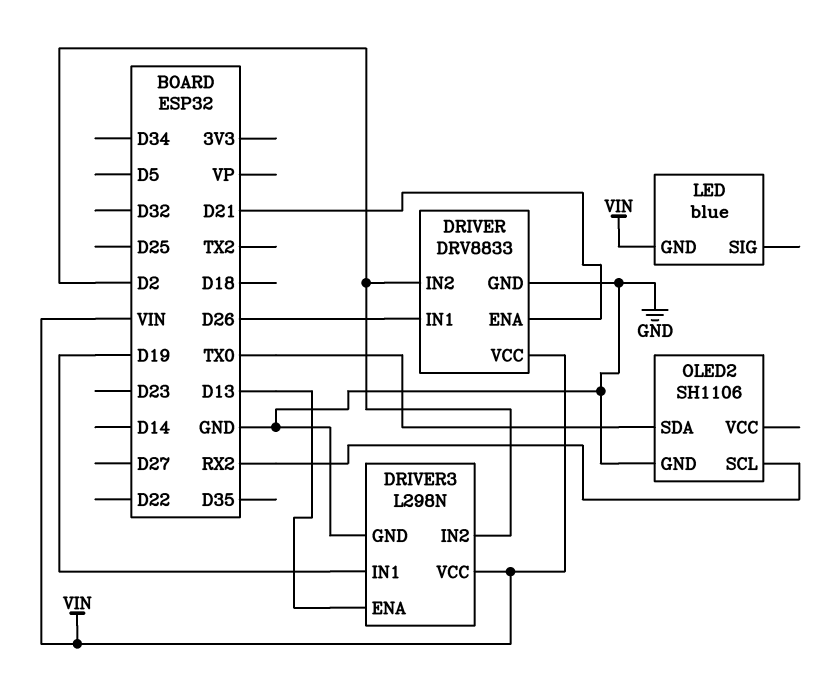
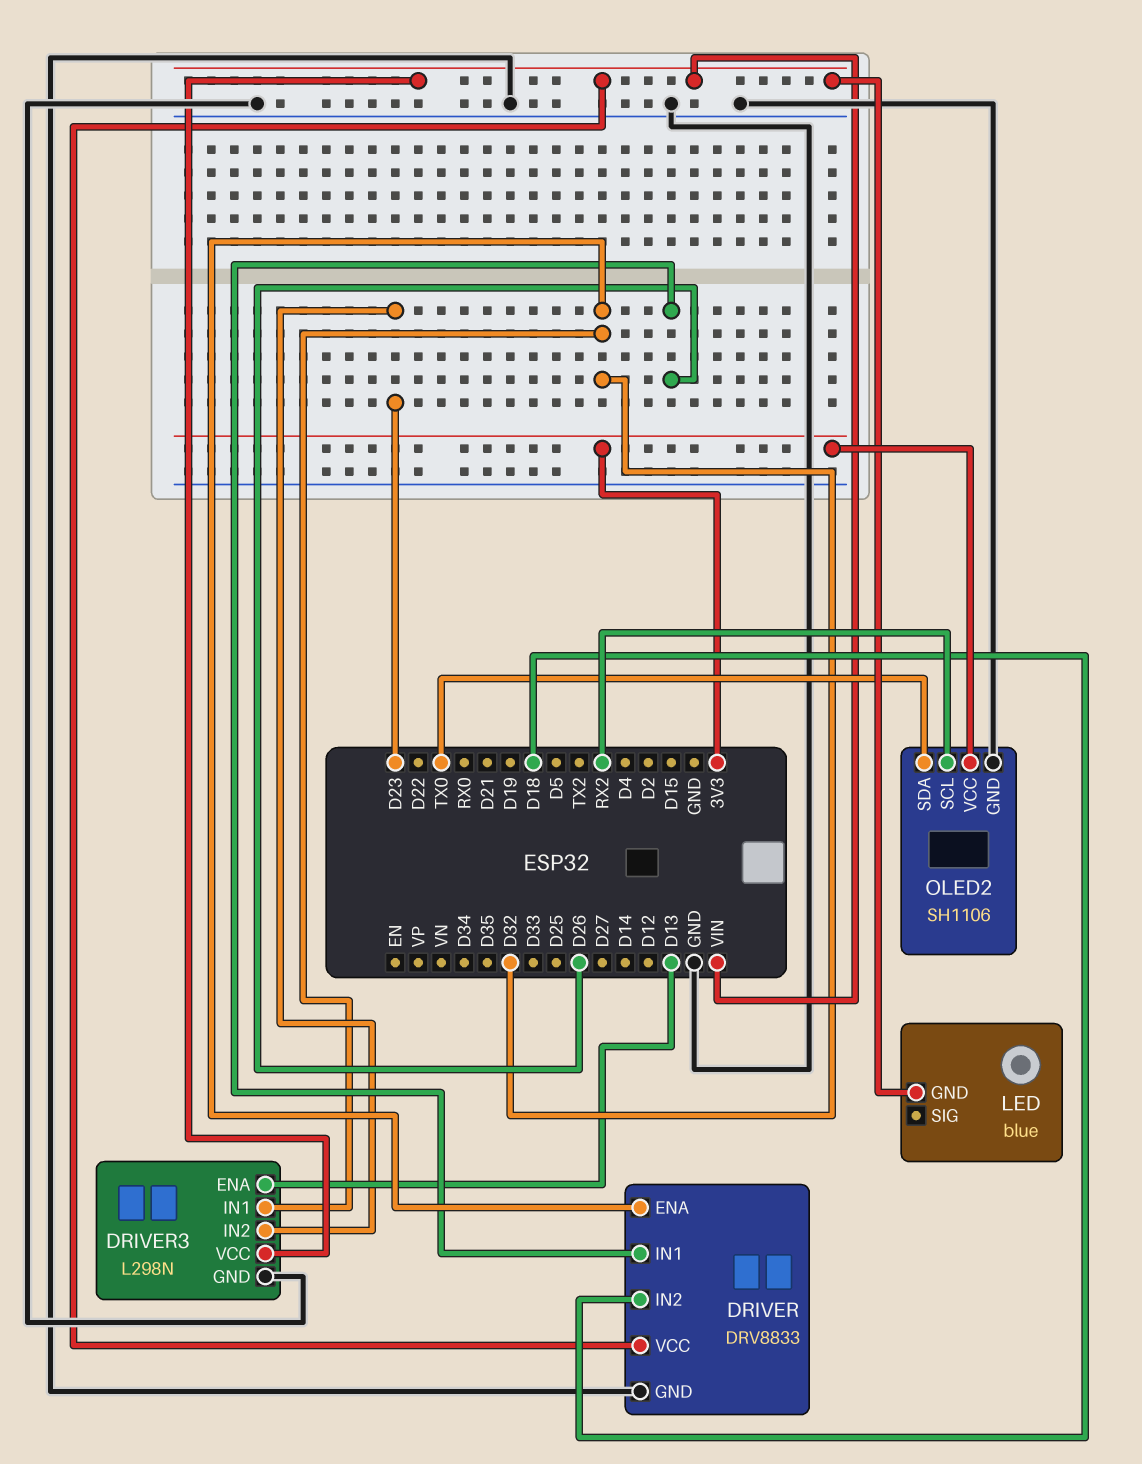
DRIVER pin ENA: D21 -> D32
DRIVER pin IN2: D2 -> D18
DRIVER3 pin IN1: D19 -> D32
DRIVER3 pin IN2: D2 -> D23
OLED2 pin VCC: none -> 3V3

